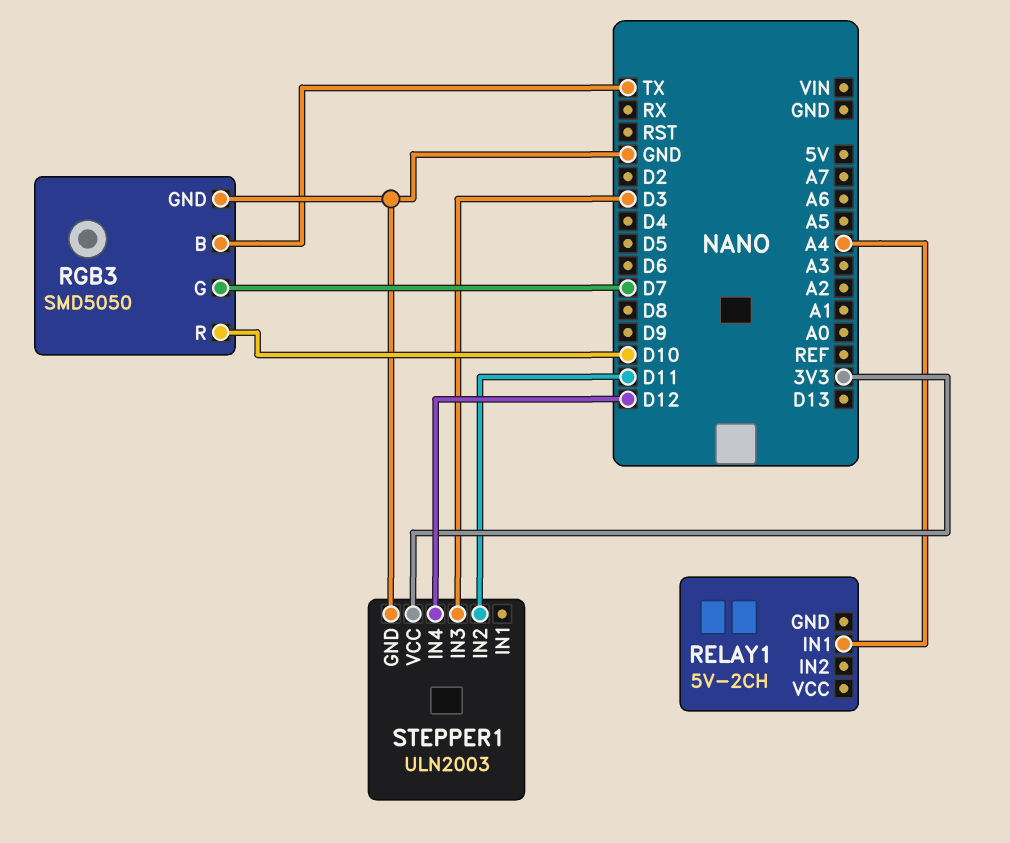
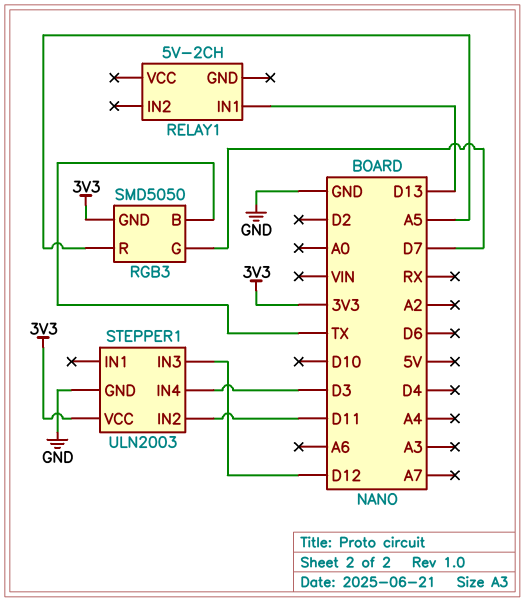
RELAY1 pin IN1: A4 -> D13
RGB3 pin GND: GND -> 3V3
RGB3 pin R: D10 -> A5
STEPPER1 pin IN3: D3 -> D12
STEPPER1 pin IN4: D12 -> D3

